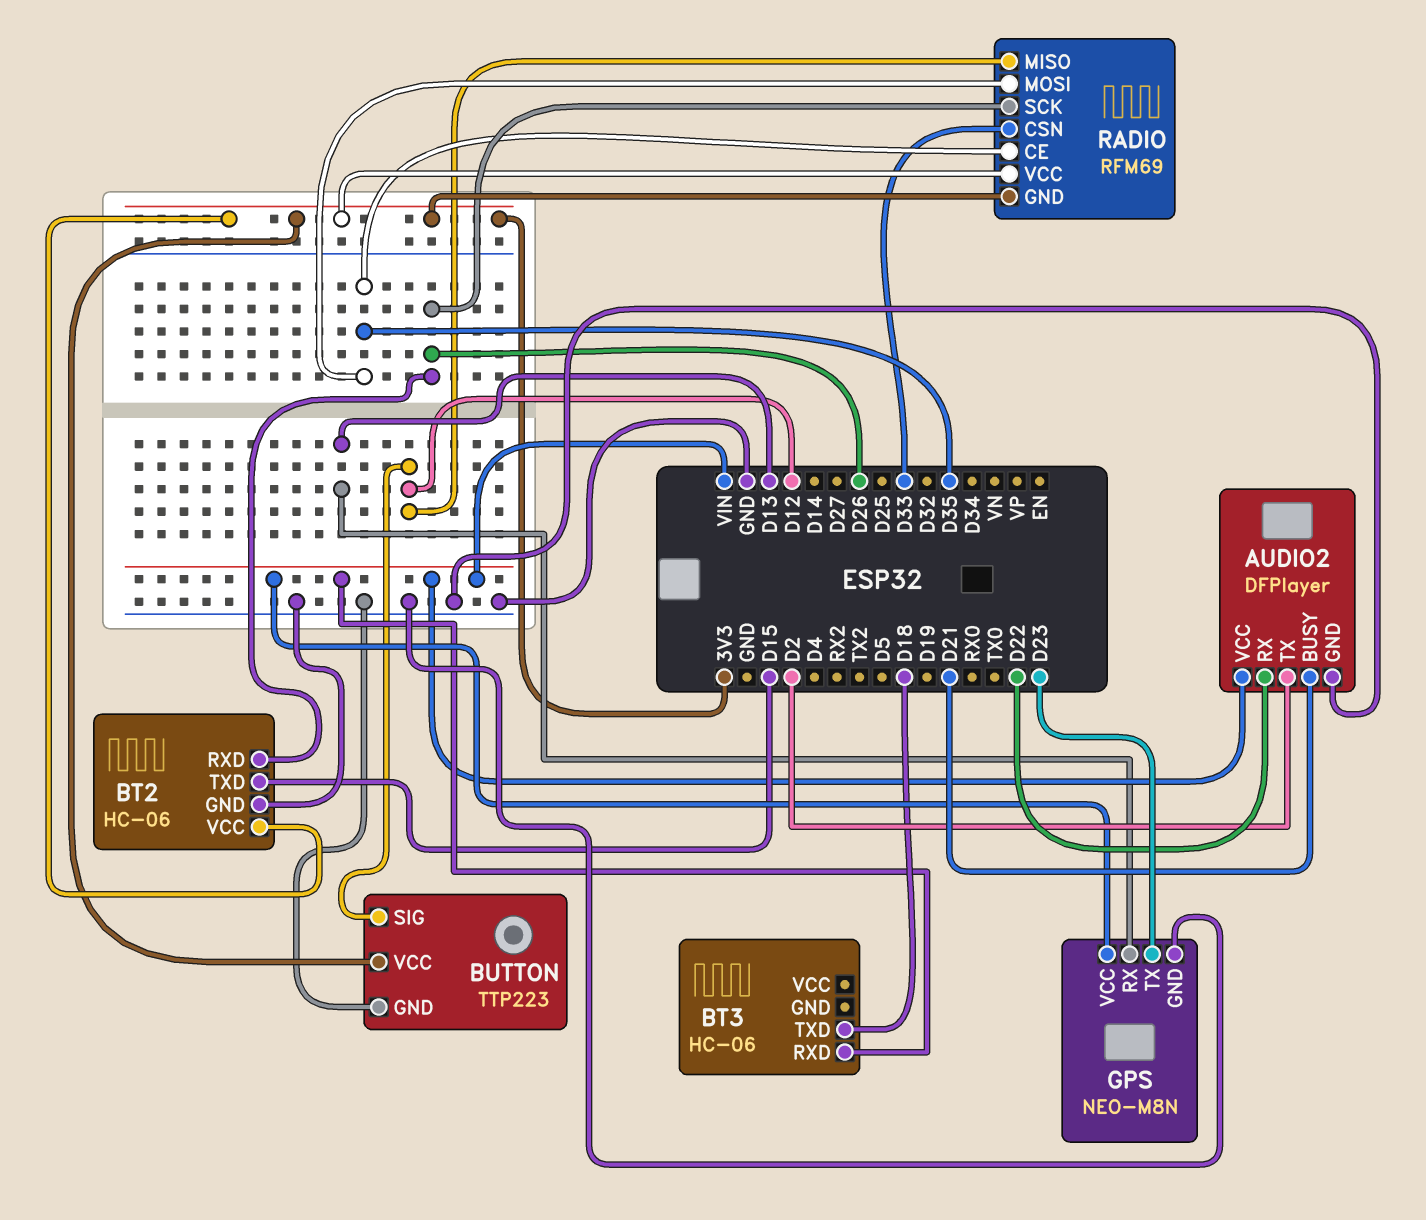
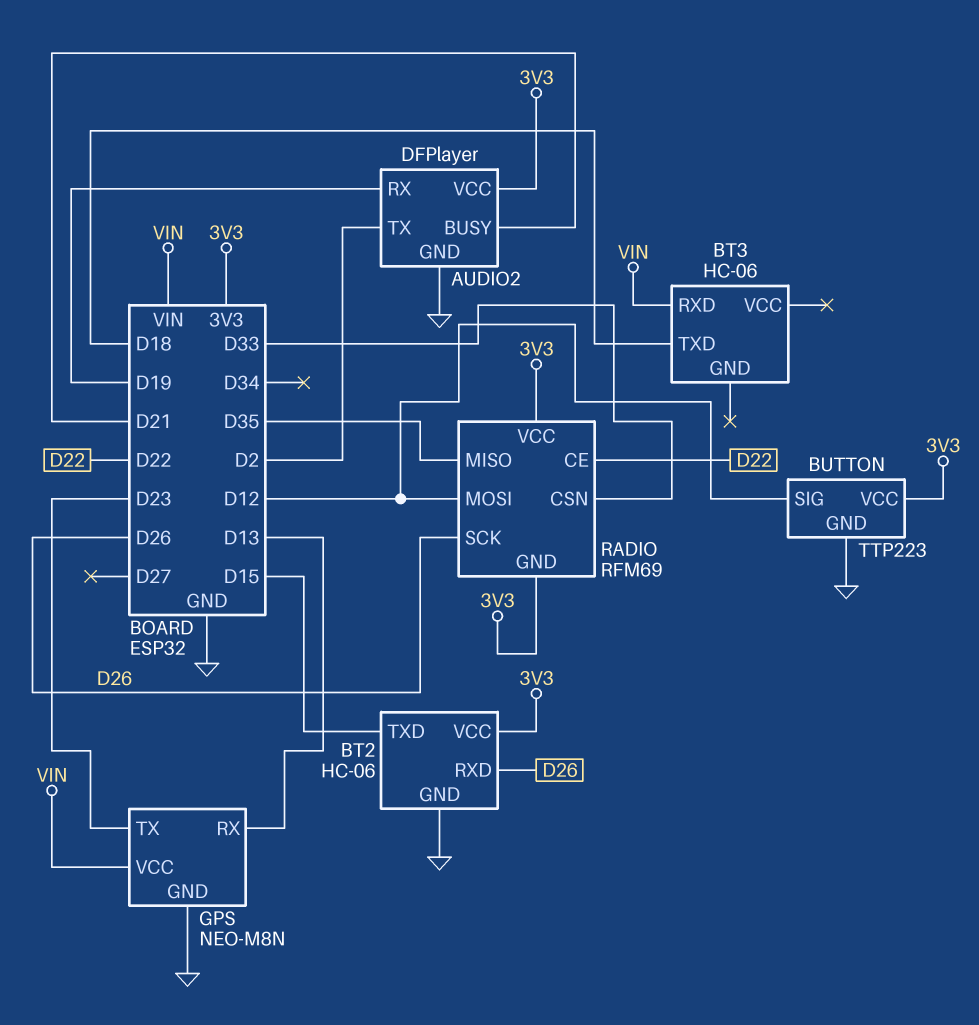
AUDIO2 pin RX: D22 -> D19
AUDIO2 pin VCC: VIN -> 3V3
RADIO pin CE: D35 -> D22
RADIO pin MISO: D12 -> D35
RADIO pin MOSI: D35 -> D12

